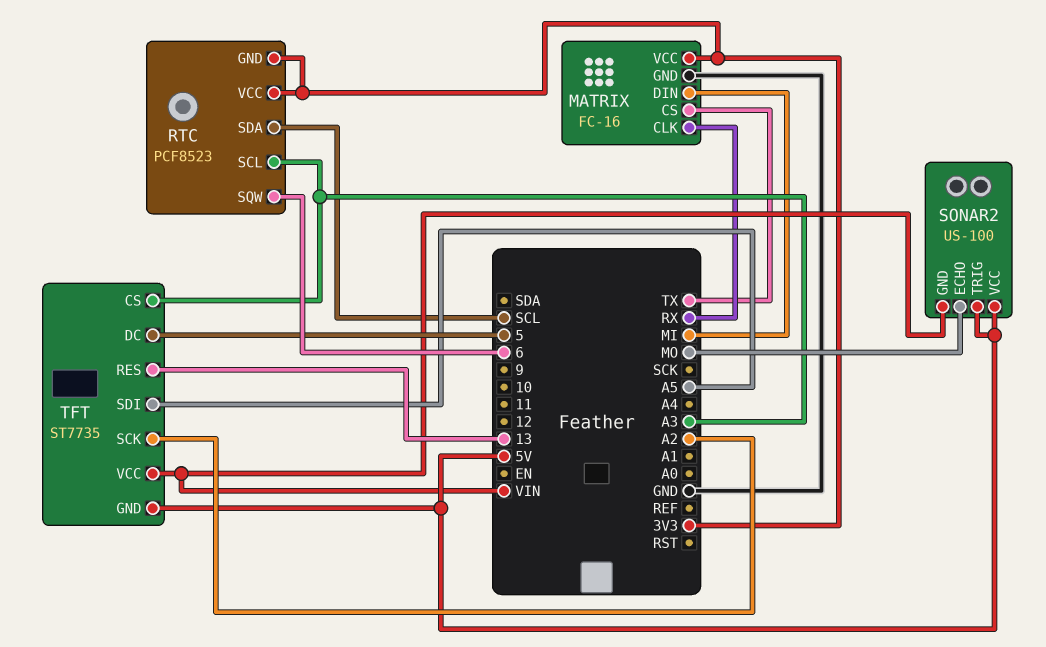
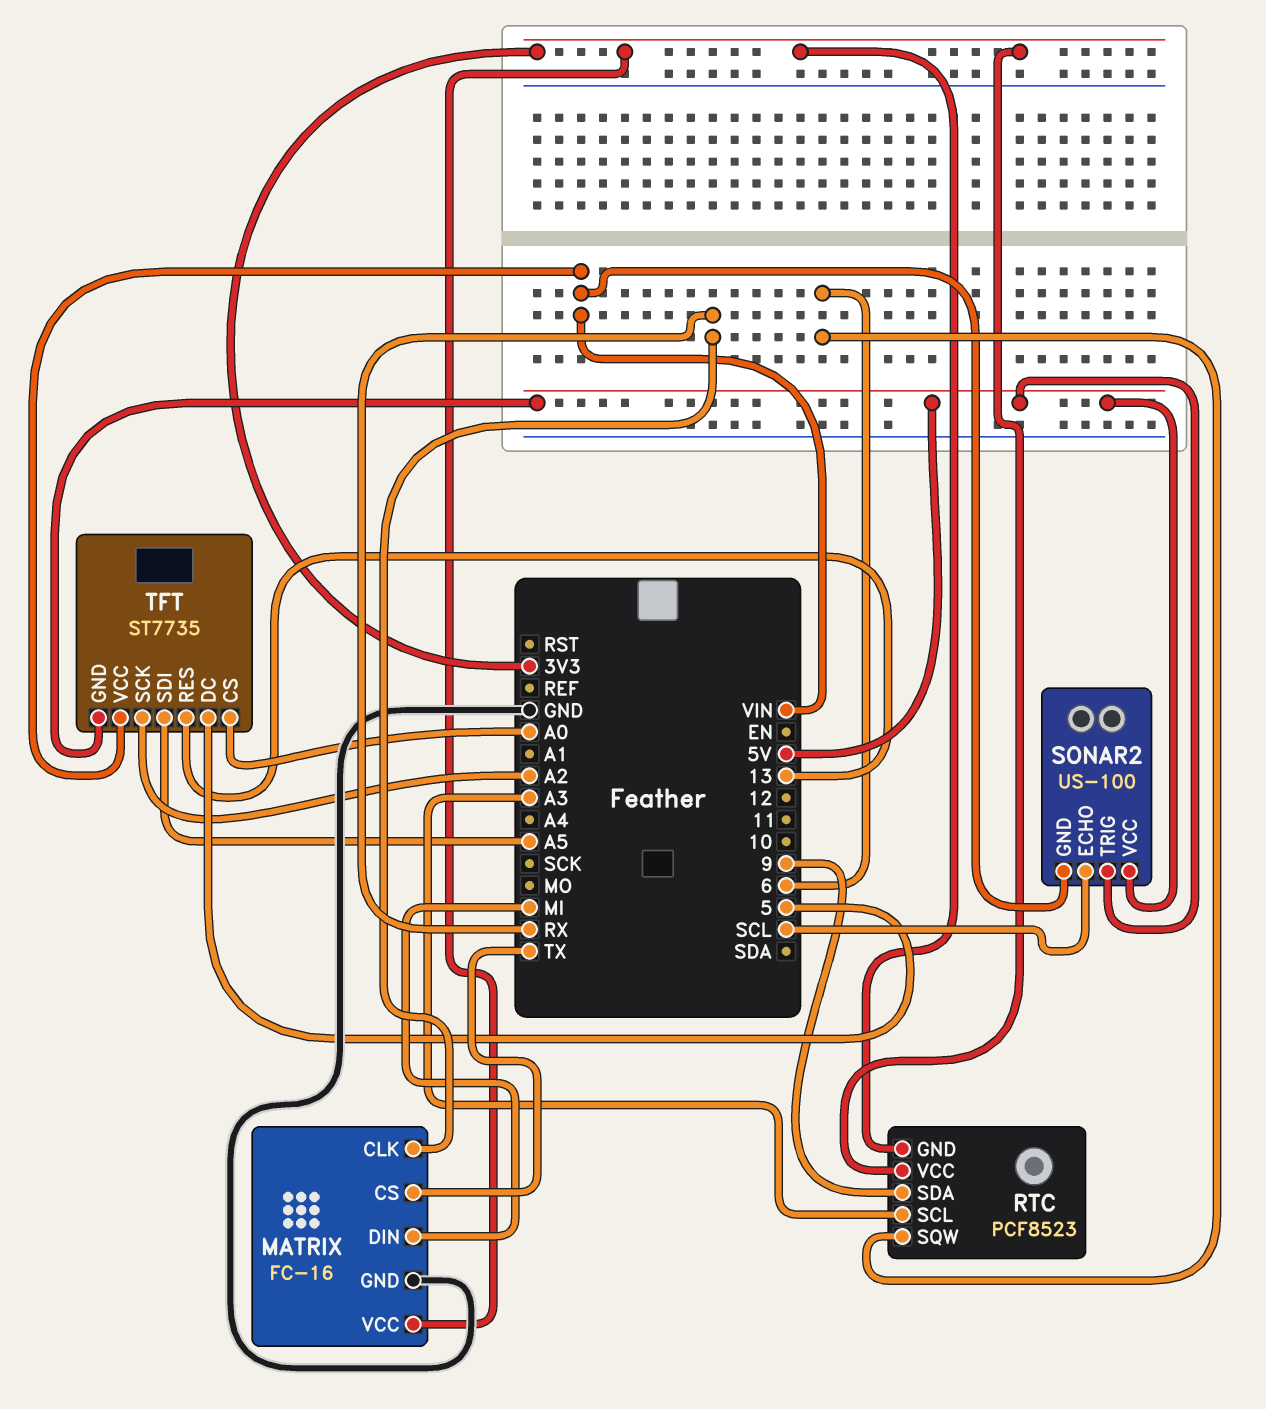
RTC pin SDA: SCL -> 9
SONAR2 pin ECHO: MO -> SCL
TFT pin CS: A3 -> A0

